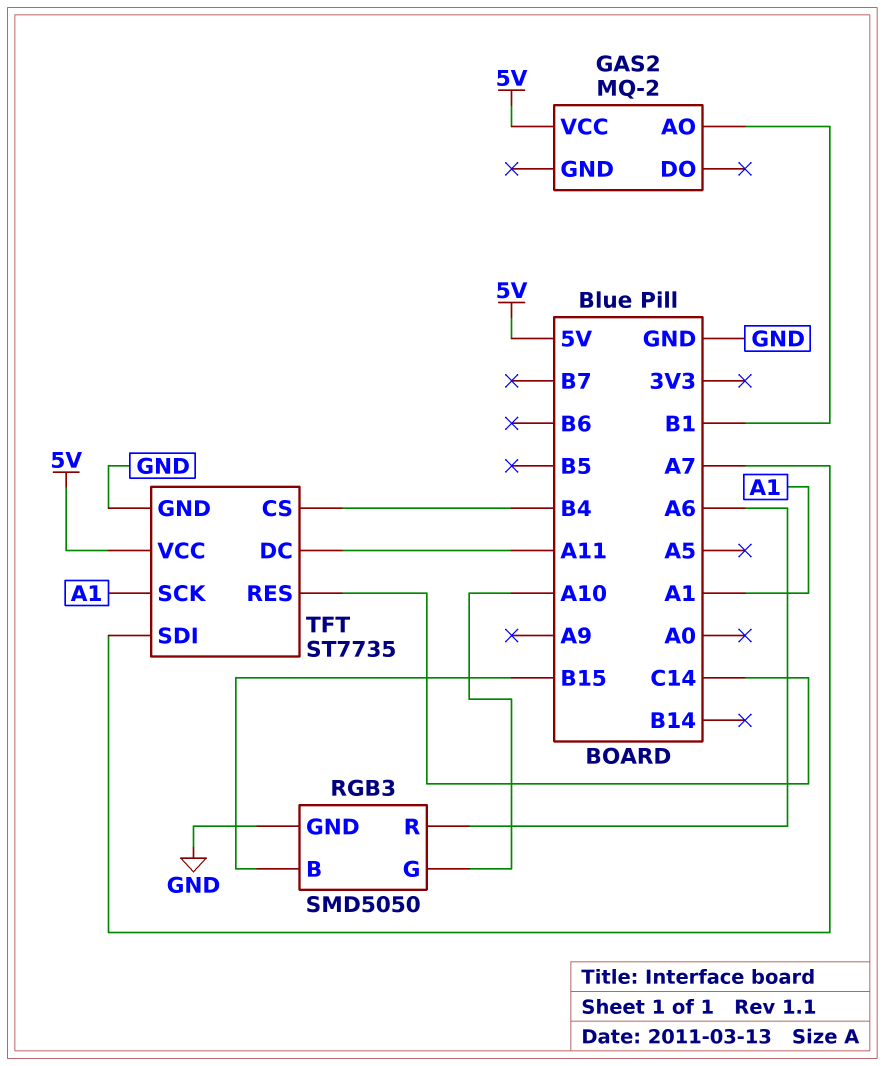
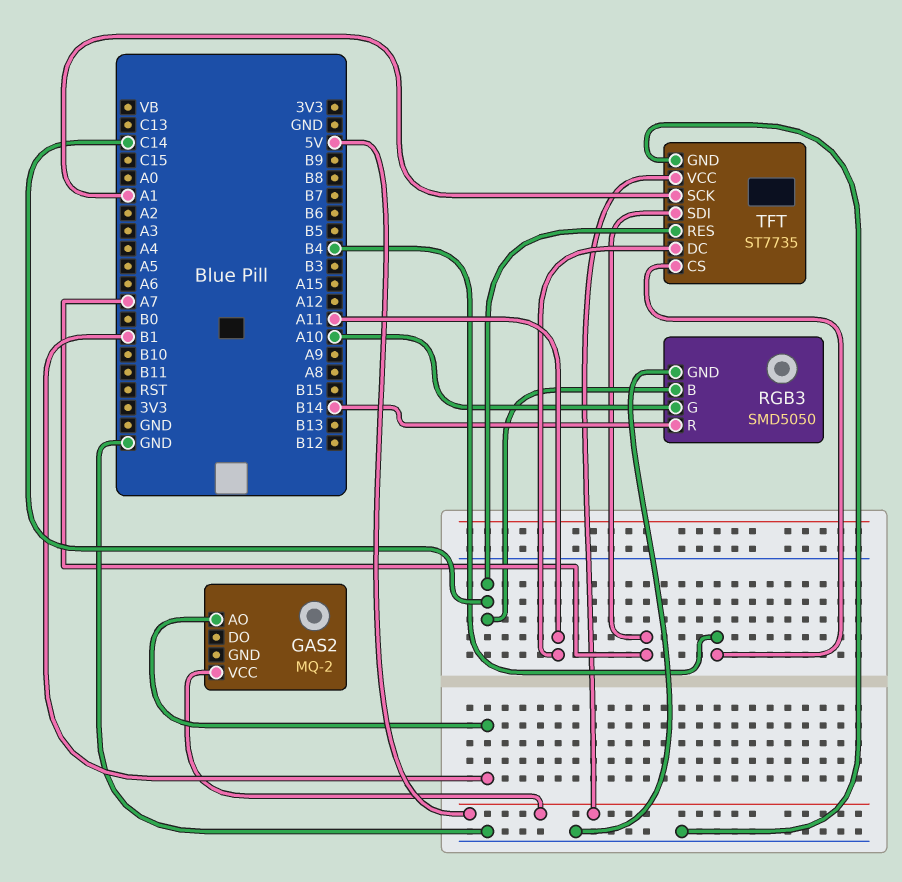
RGB3 pin B: B15 -> C14
RGB3 pin R: A6 -> B14

